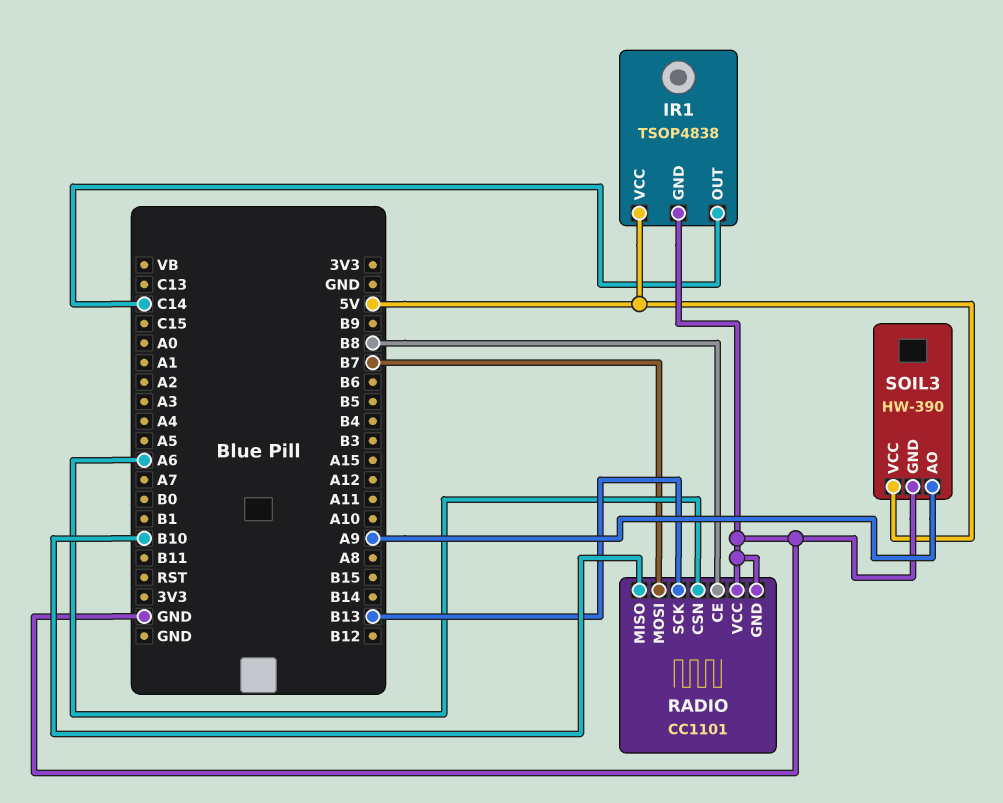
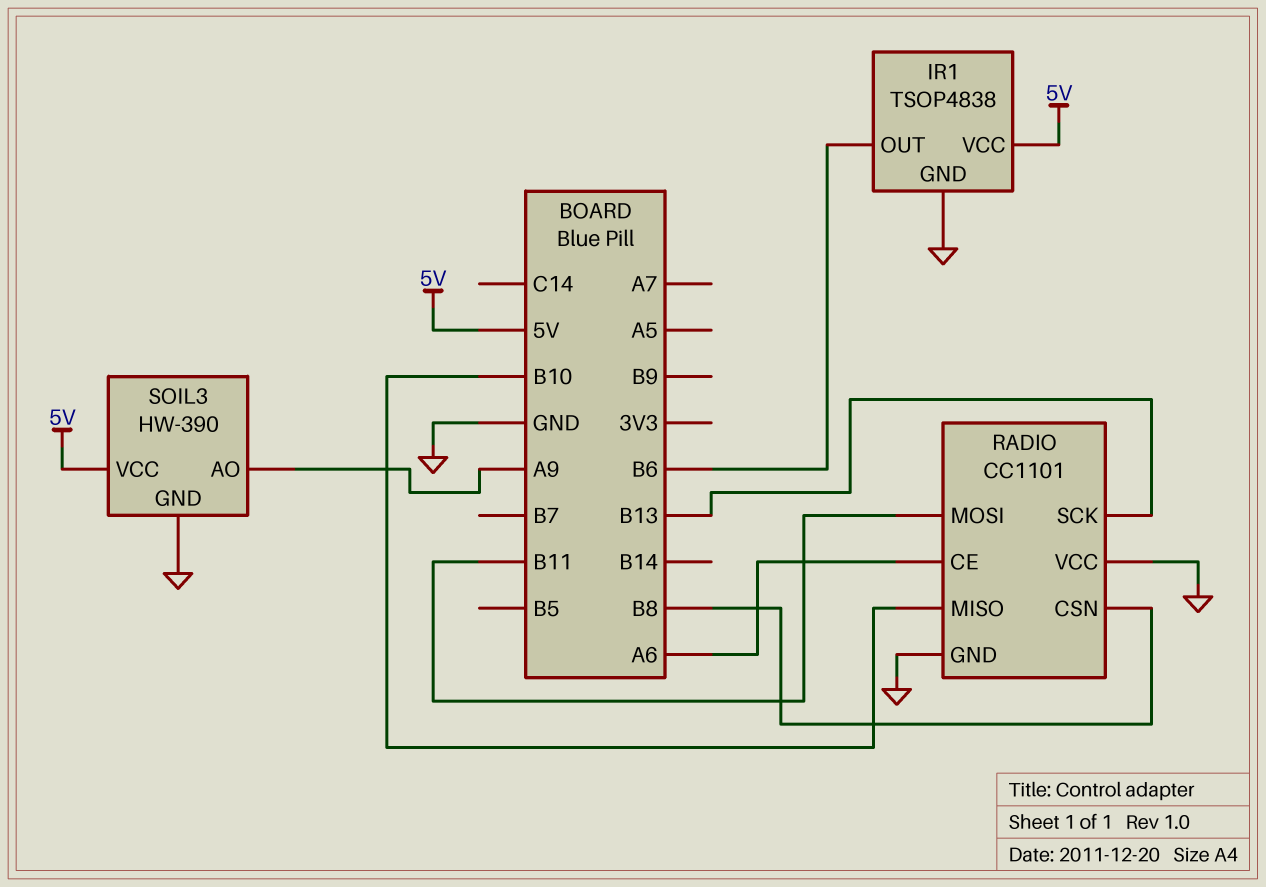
IR1 pin OUT: C14 -> B6
RADIO pin CE: B8 -> A6
RADIO pin CSN: A6 -> B8
RADIO pin MOSI: B7 -> B11

